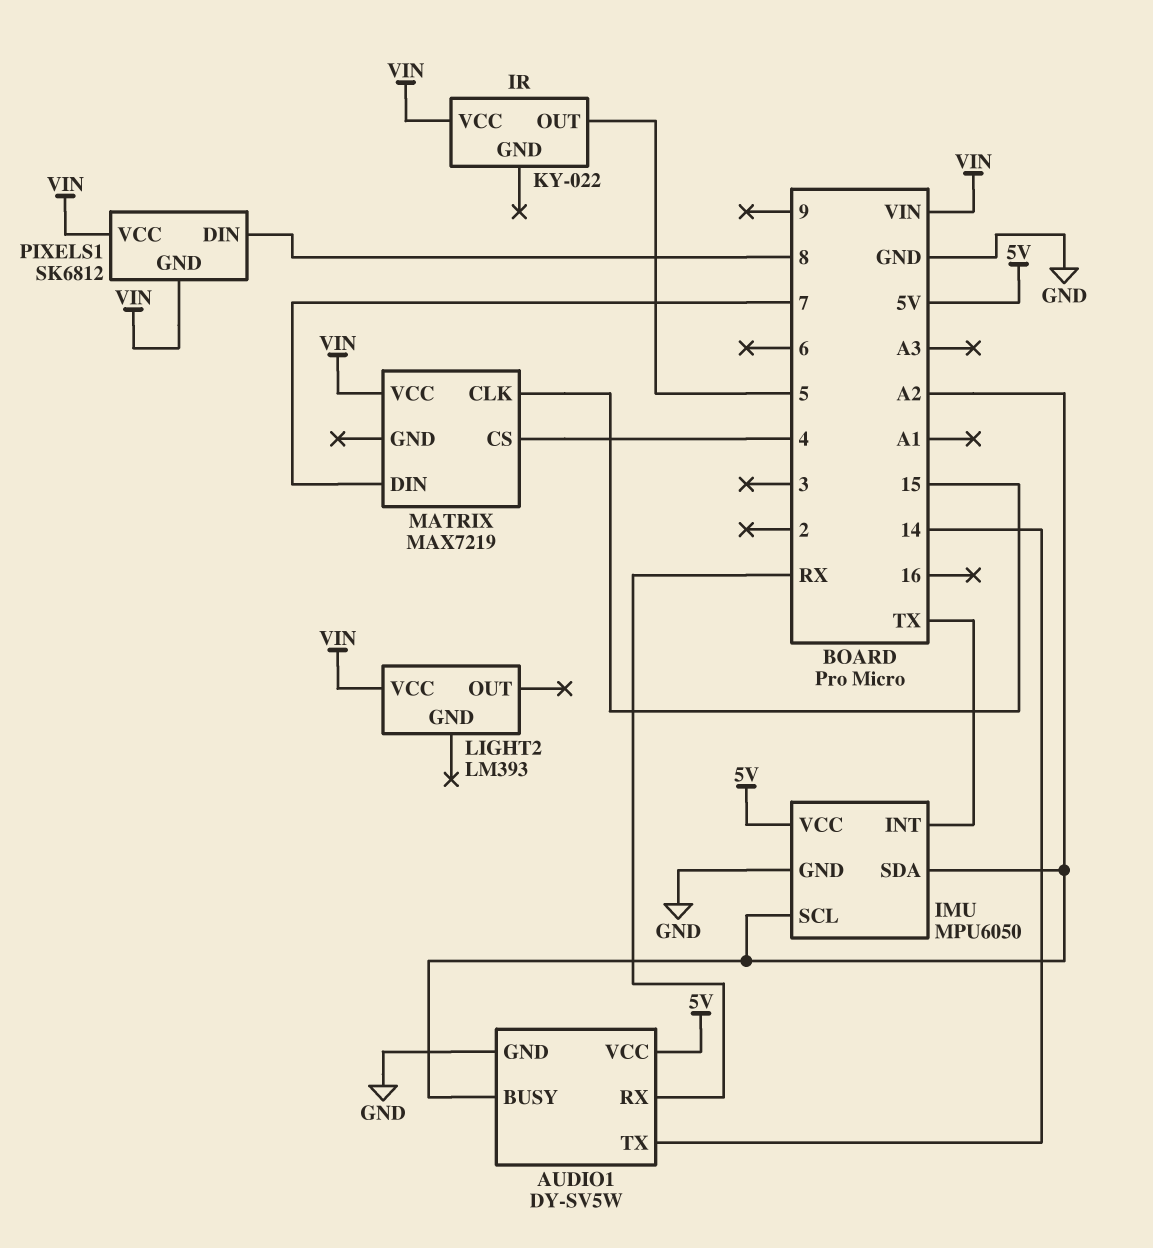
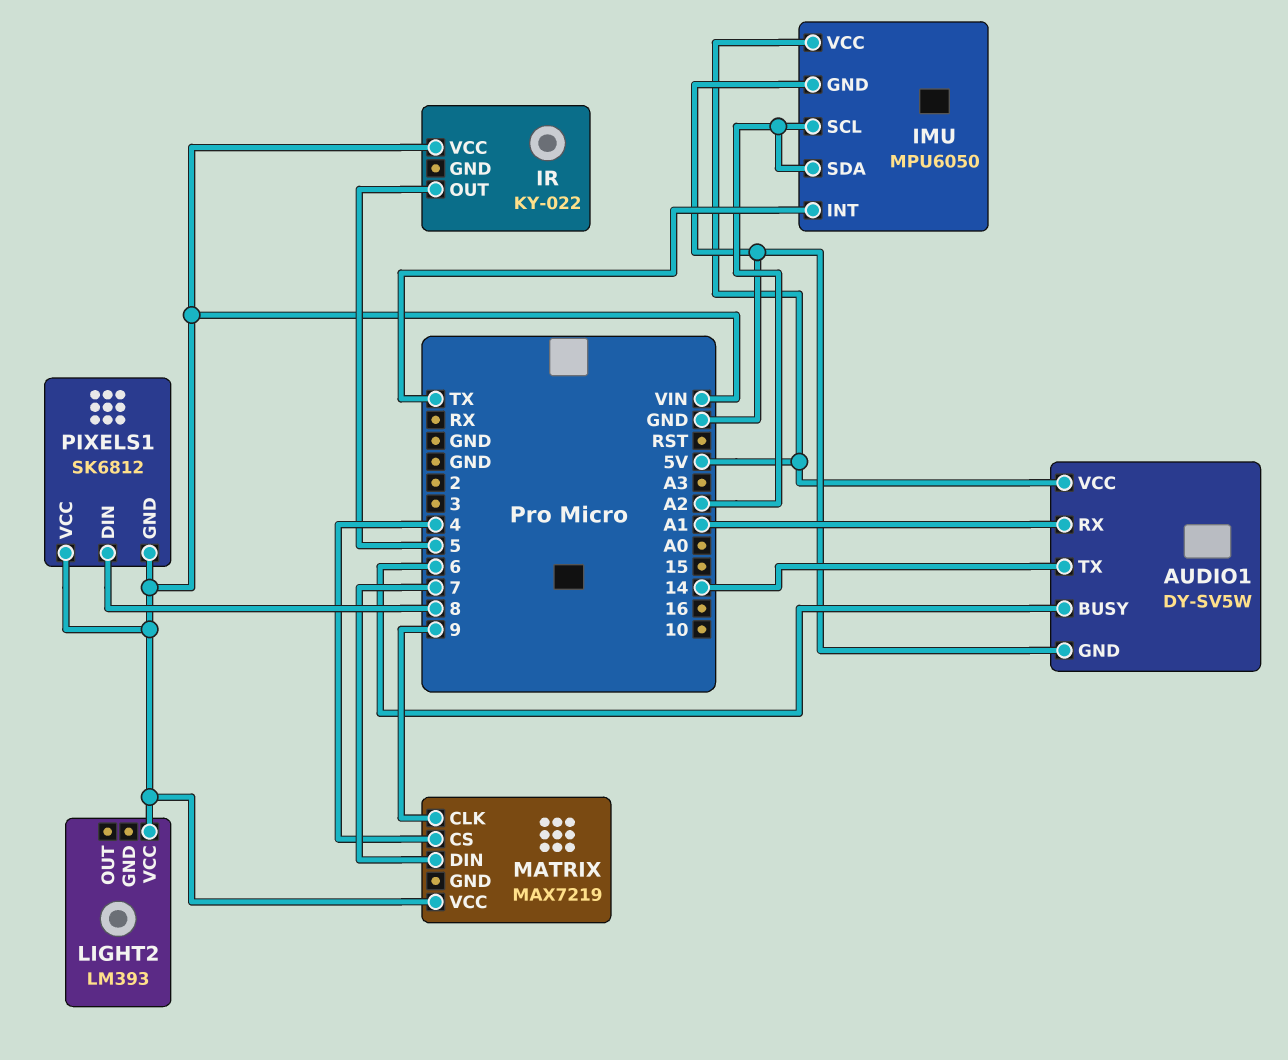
AUDIO1 pin BUSY: A2 -> 6
AUDIO1 pin RX: RX -> A1
MATRIX pin CLK: 15 -> 9

